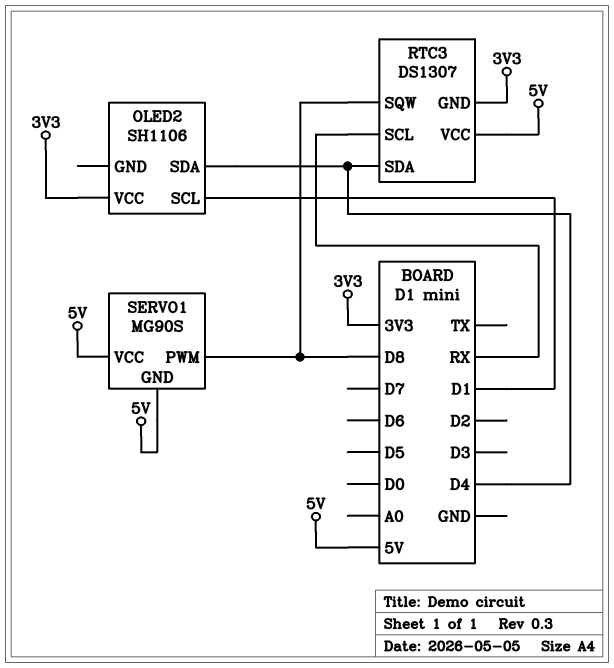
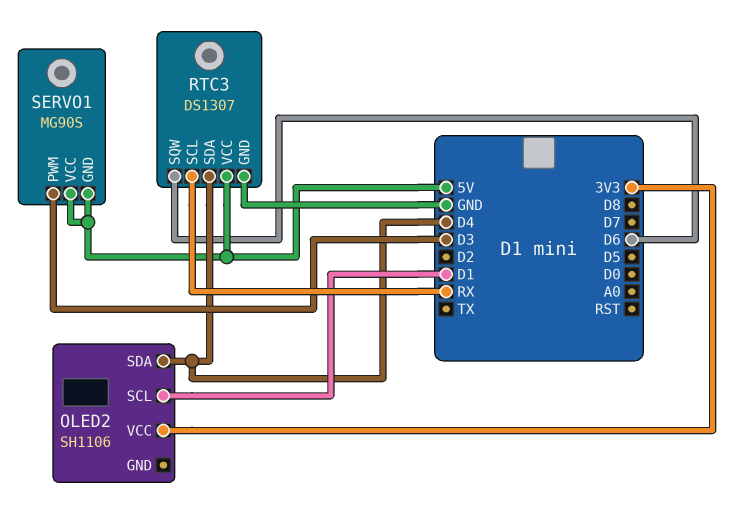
RTC3 pin GND: 3V3 -> GND
RTC3 pin SQW: D8 -> D6
SERVO1 pin PWM: D8 -> D3

